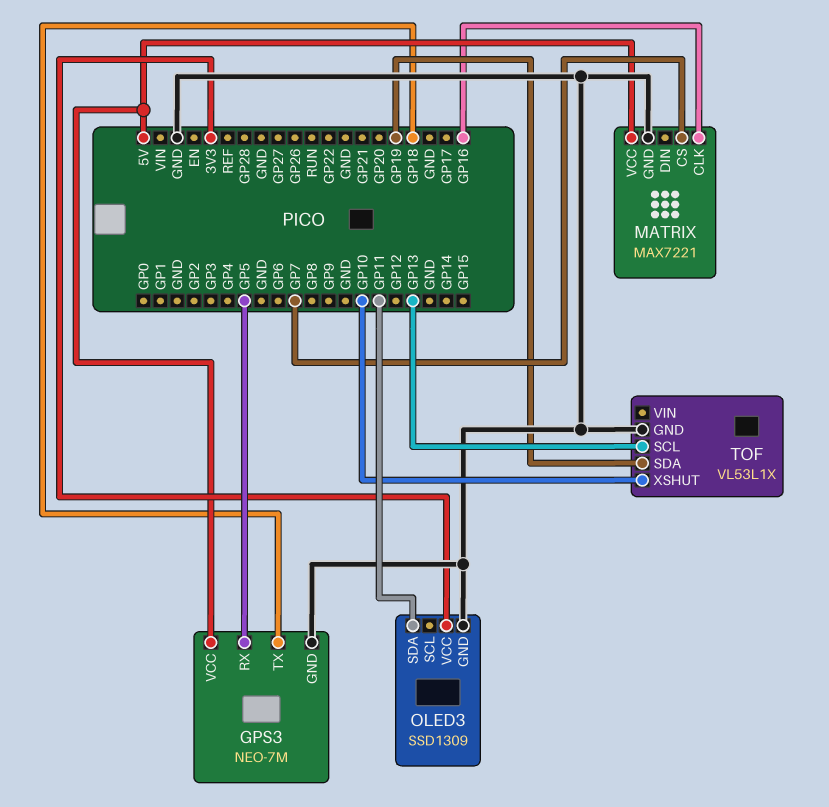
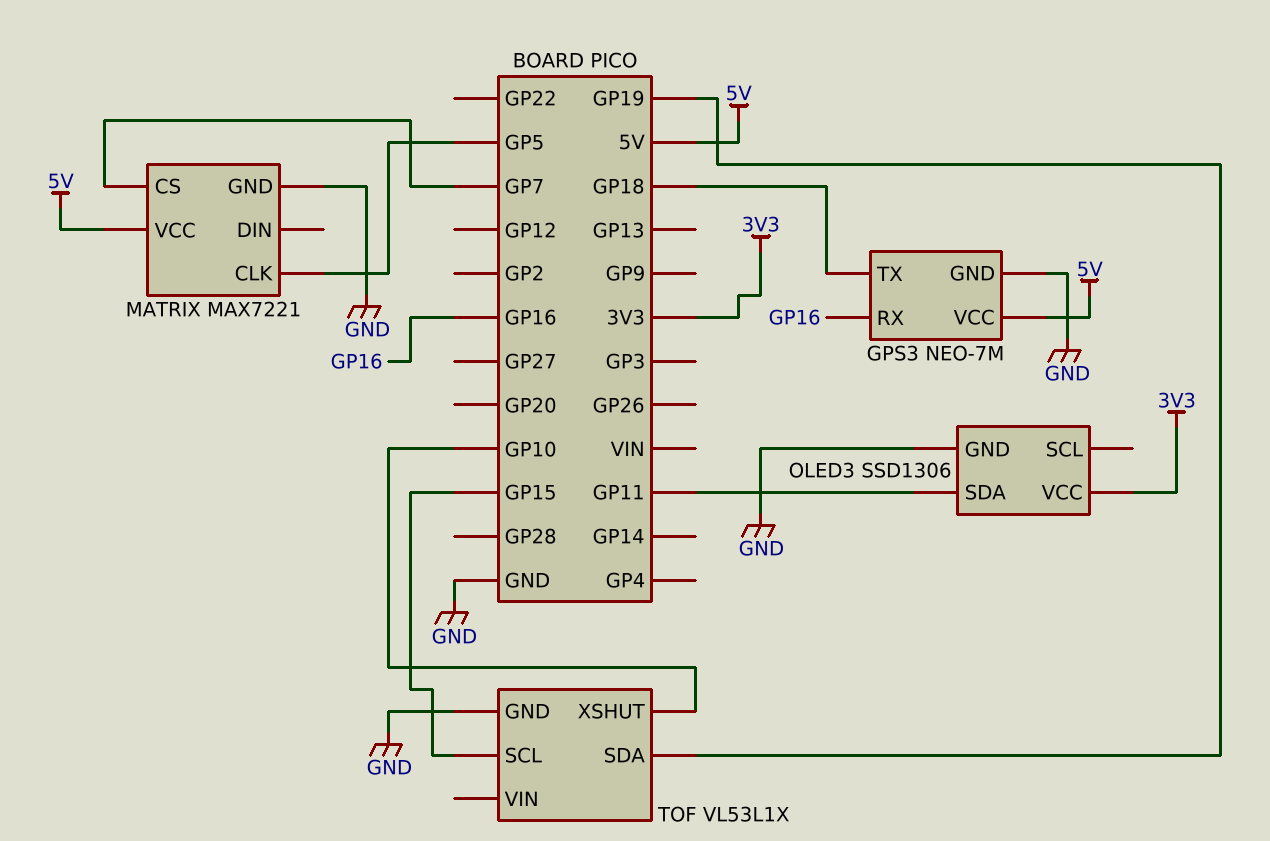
GPS3 pin RX: GP5 -> GP16
MATRIX pin CLK: GP16 -> GP5
OLED3: SSD1309 -> SSD1306
TOF pin SCL: GP13 -> GP15

